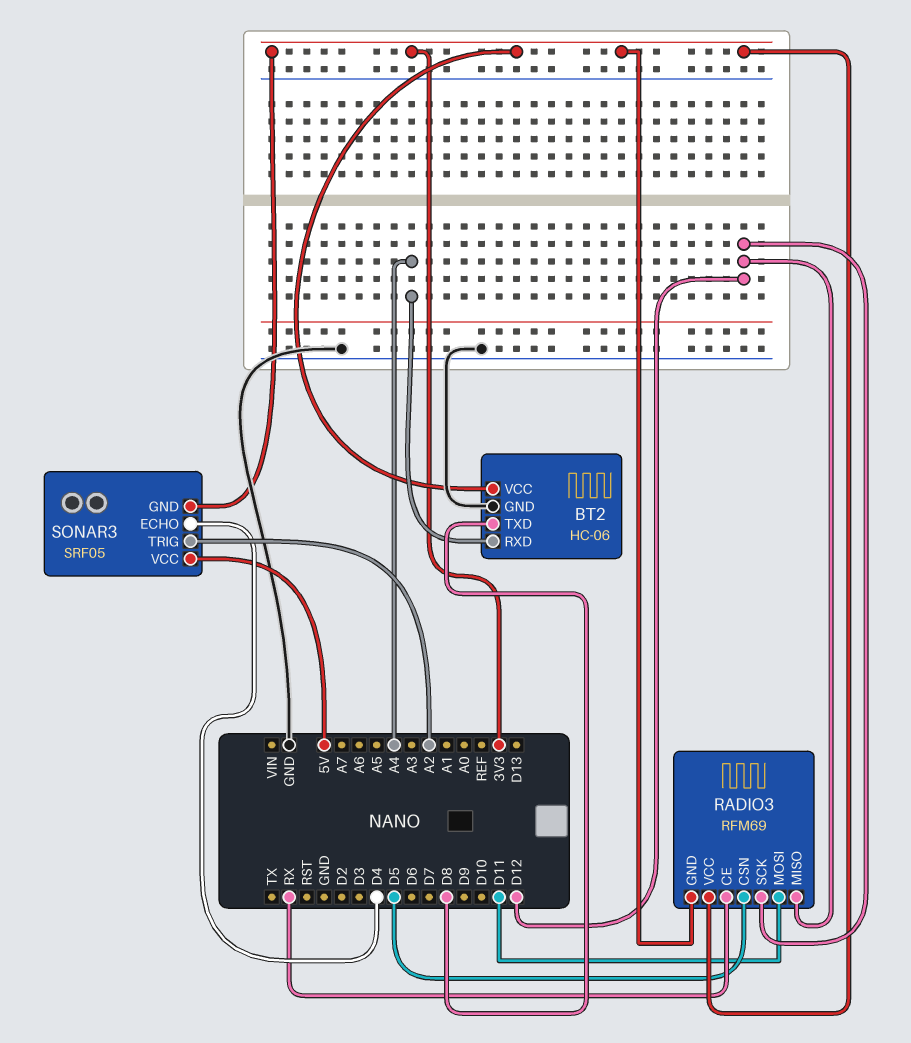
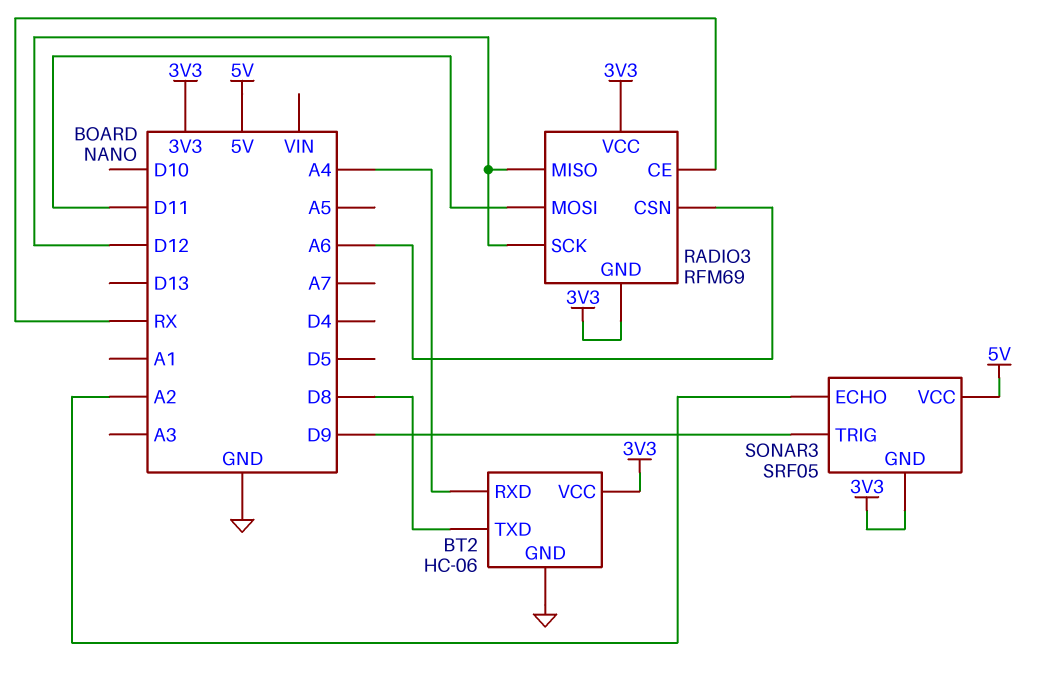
RADIO3 pin CSN: D5 -> A6
SONAR3 pin ECHO: D4 -> A2
SONAR3 pin TRIG: A2 -> D9

